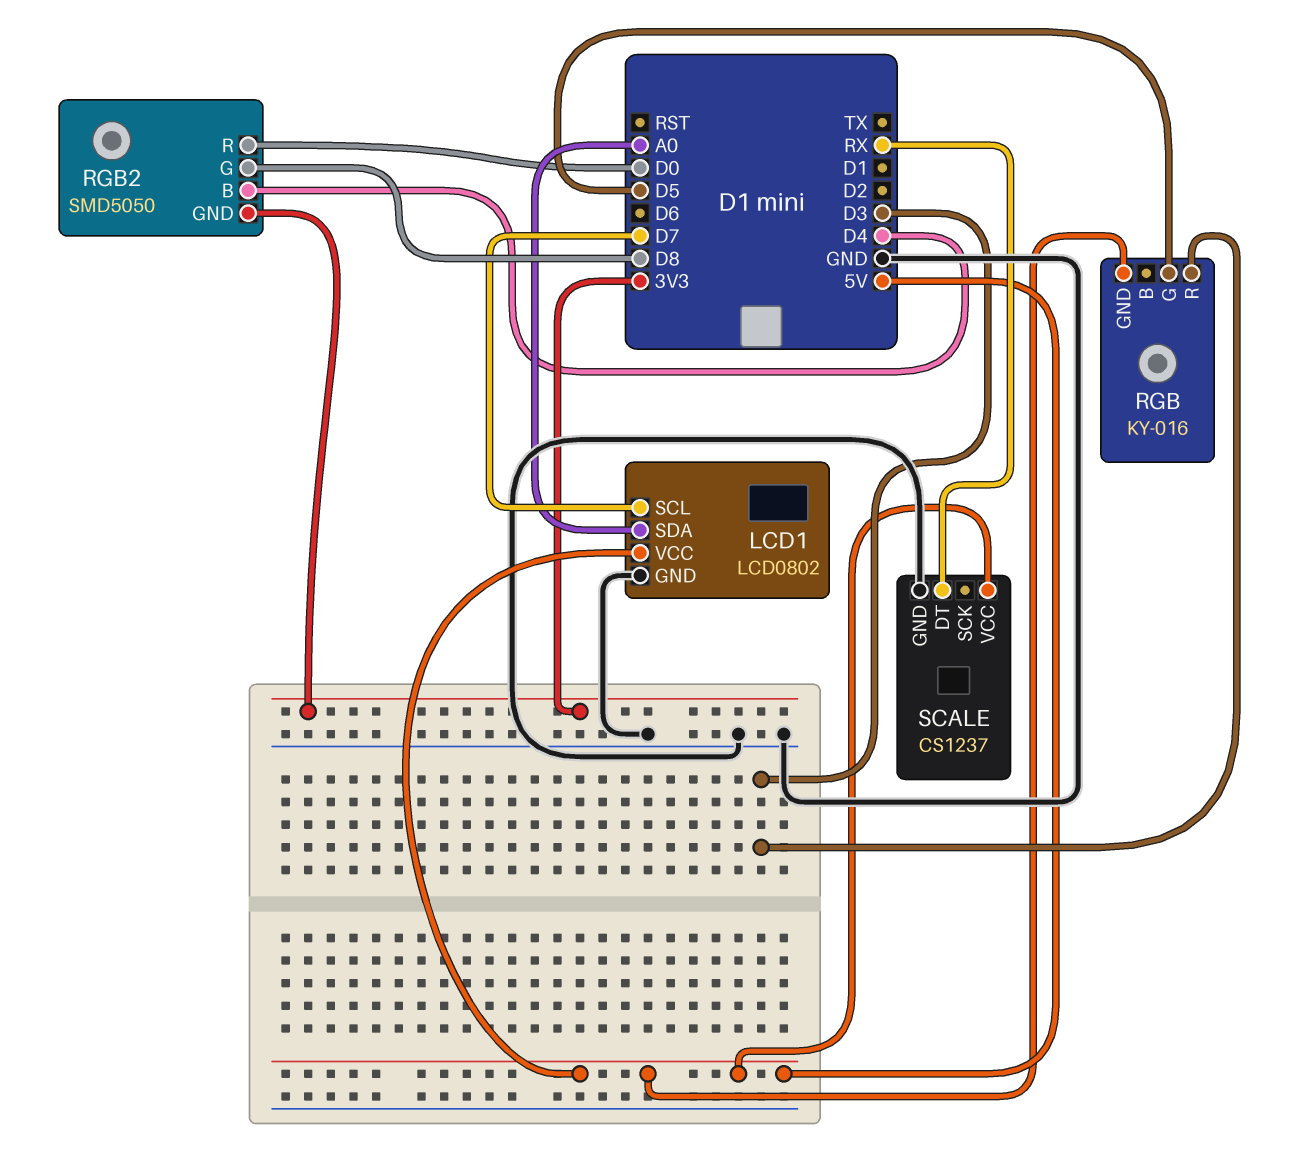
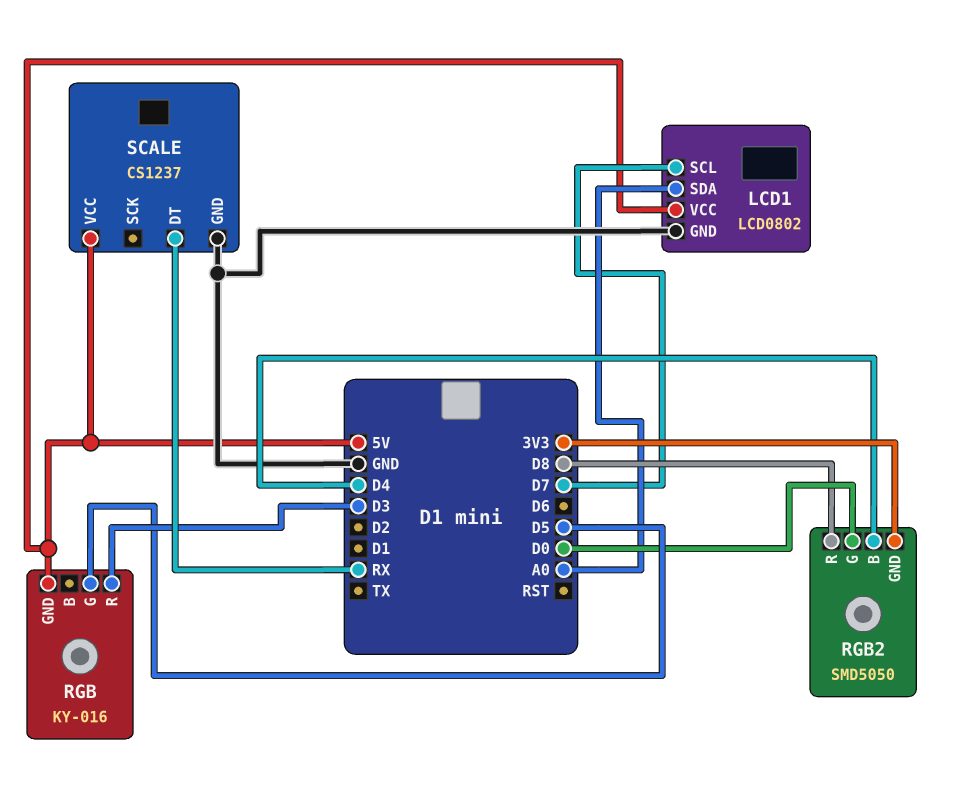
RGB2 pin G: D8 -> D0
RGB2 pin R: D0 -> D8

